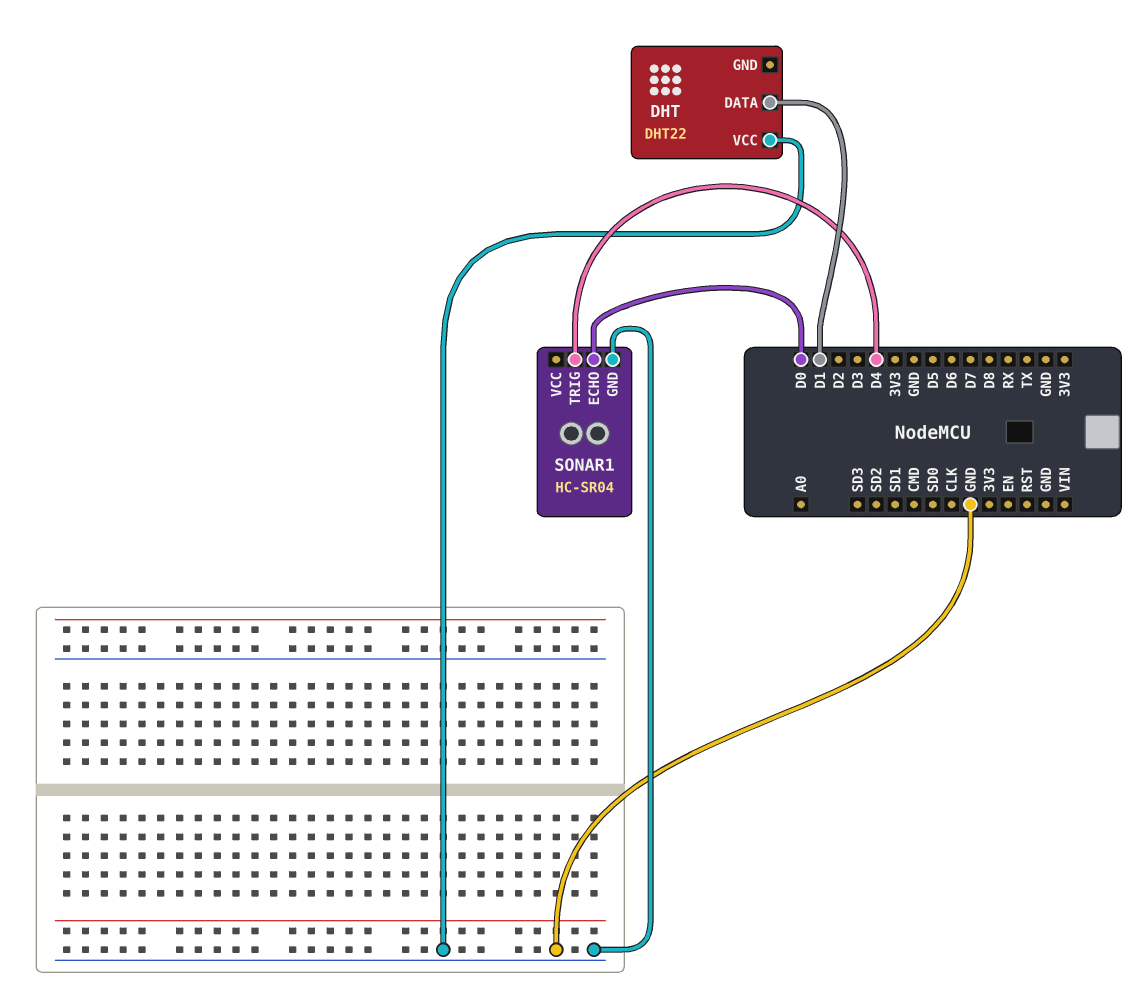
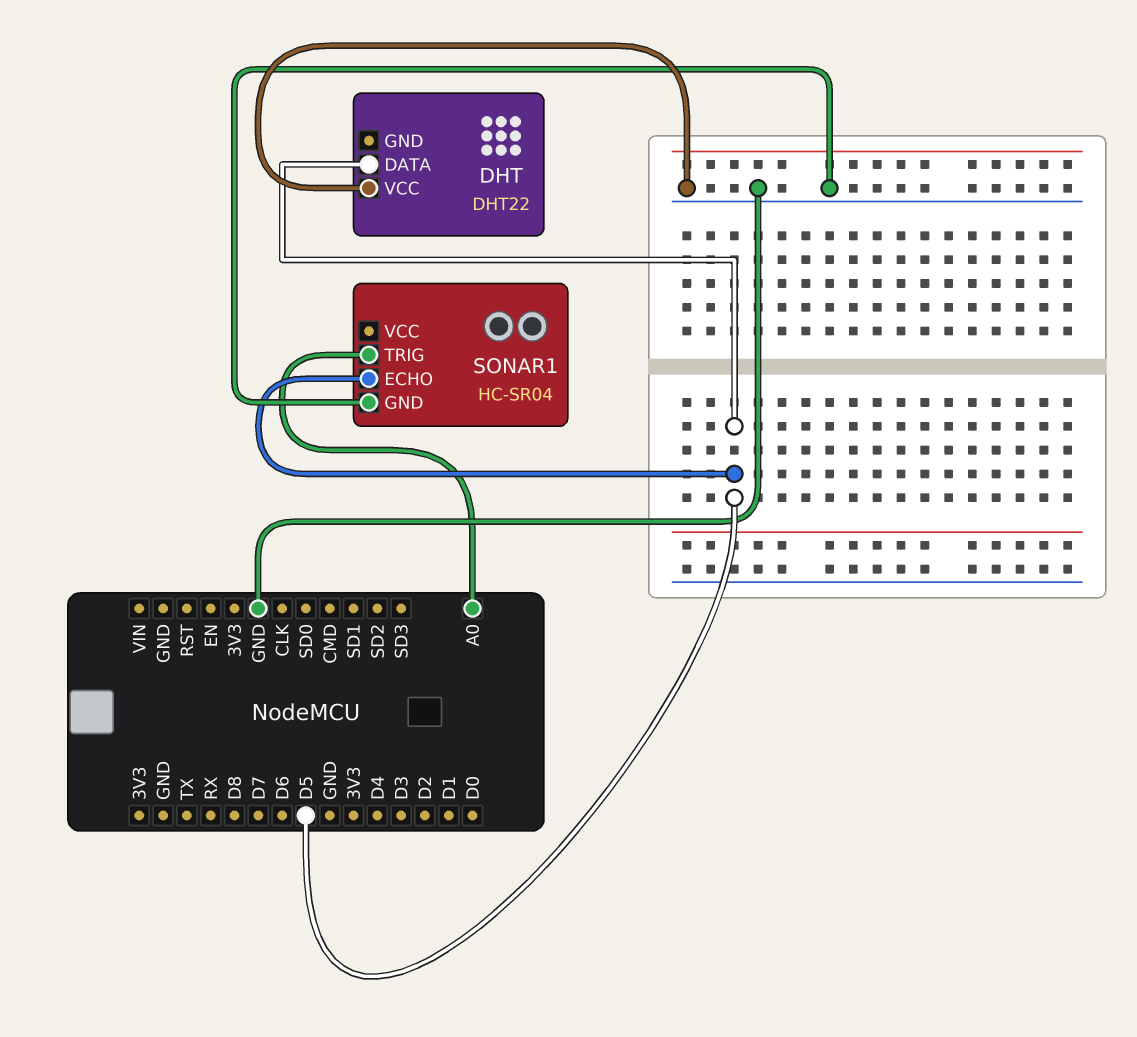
DHT pin DATA: D1 -> D5
SONAR1 pin ECHO: D0 -> D5
SONAR1 pin TRIG: D4 -> A0

